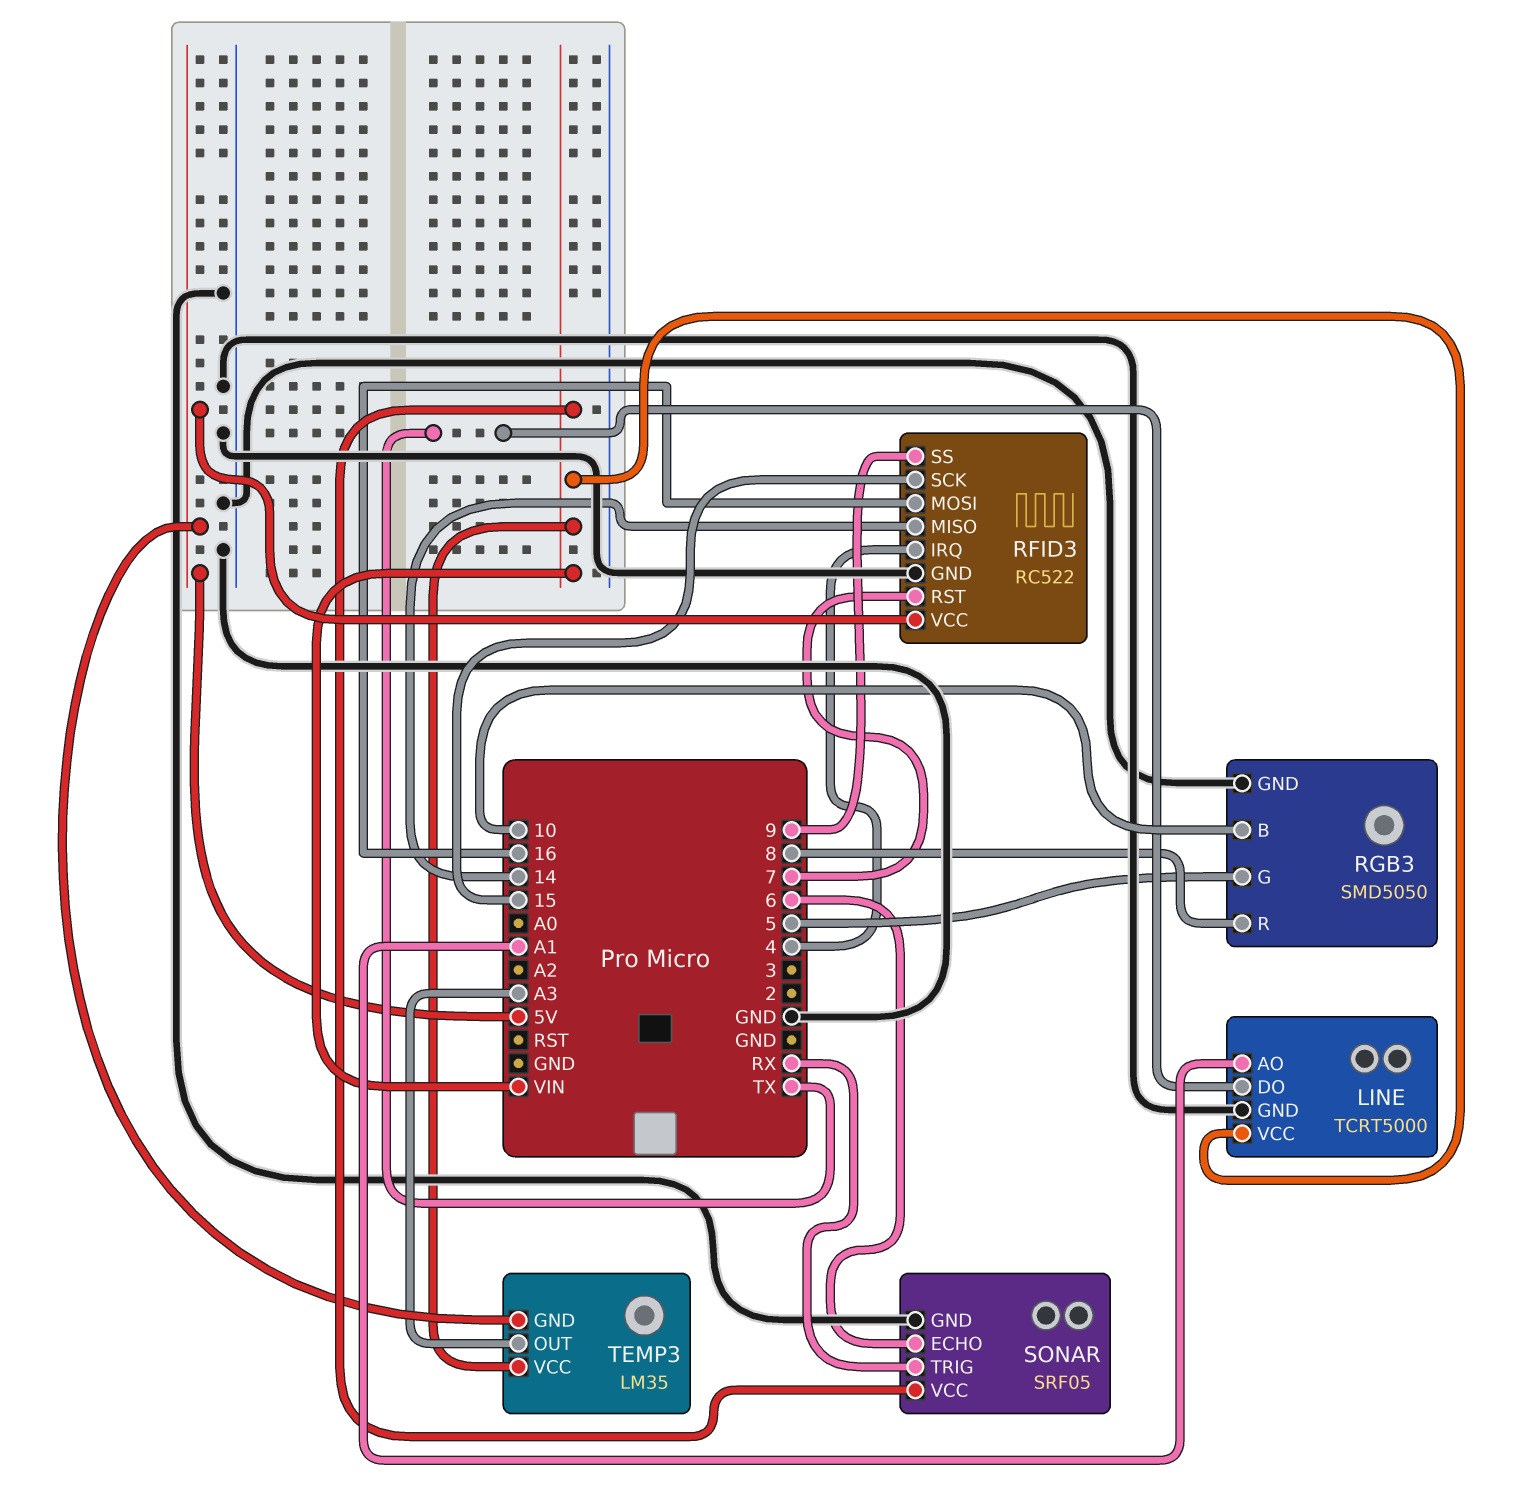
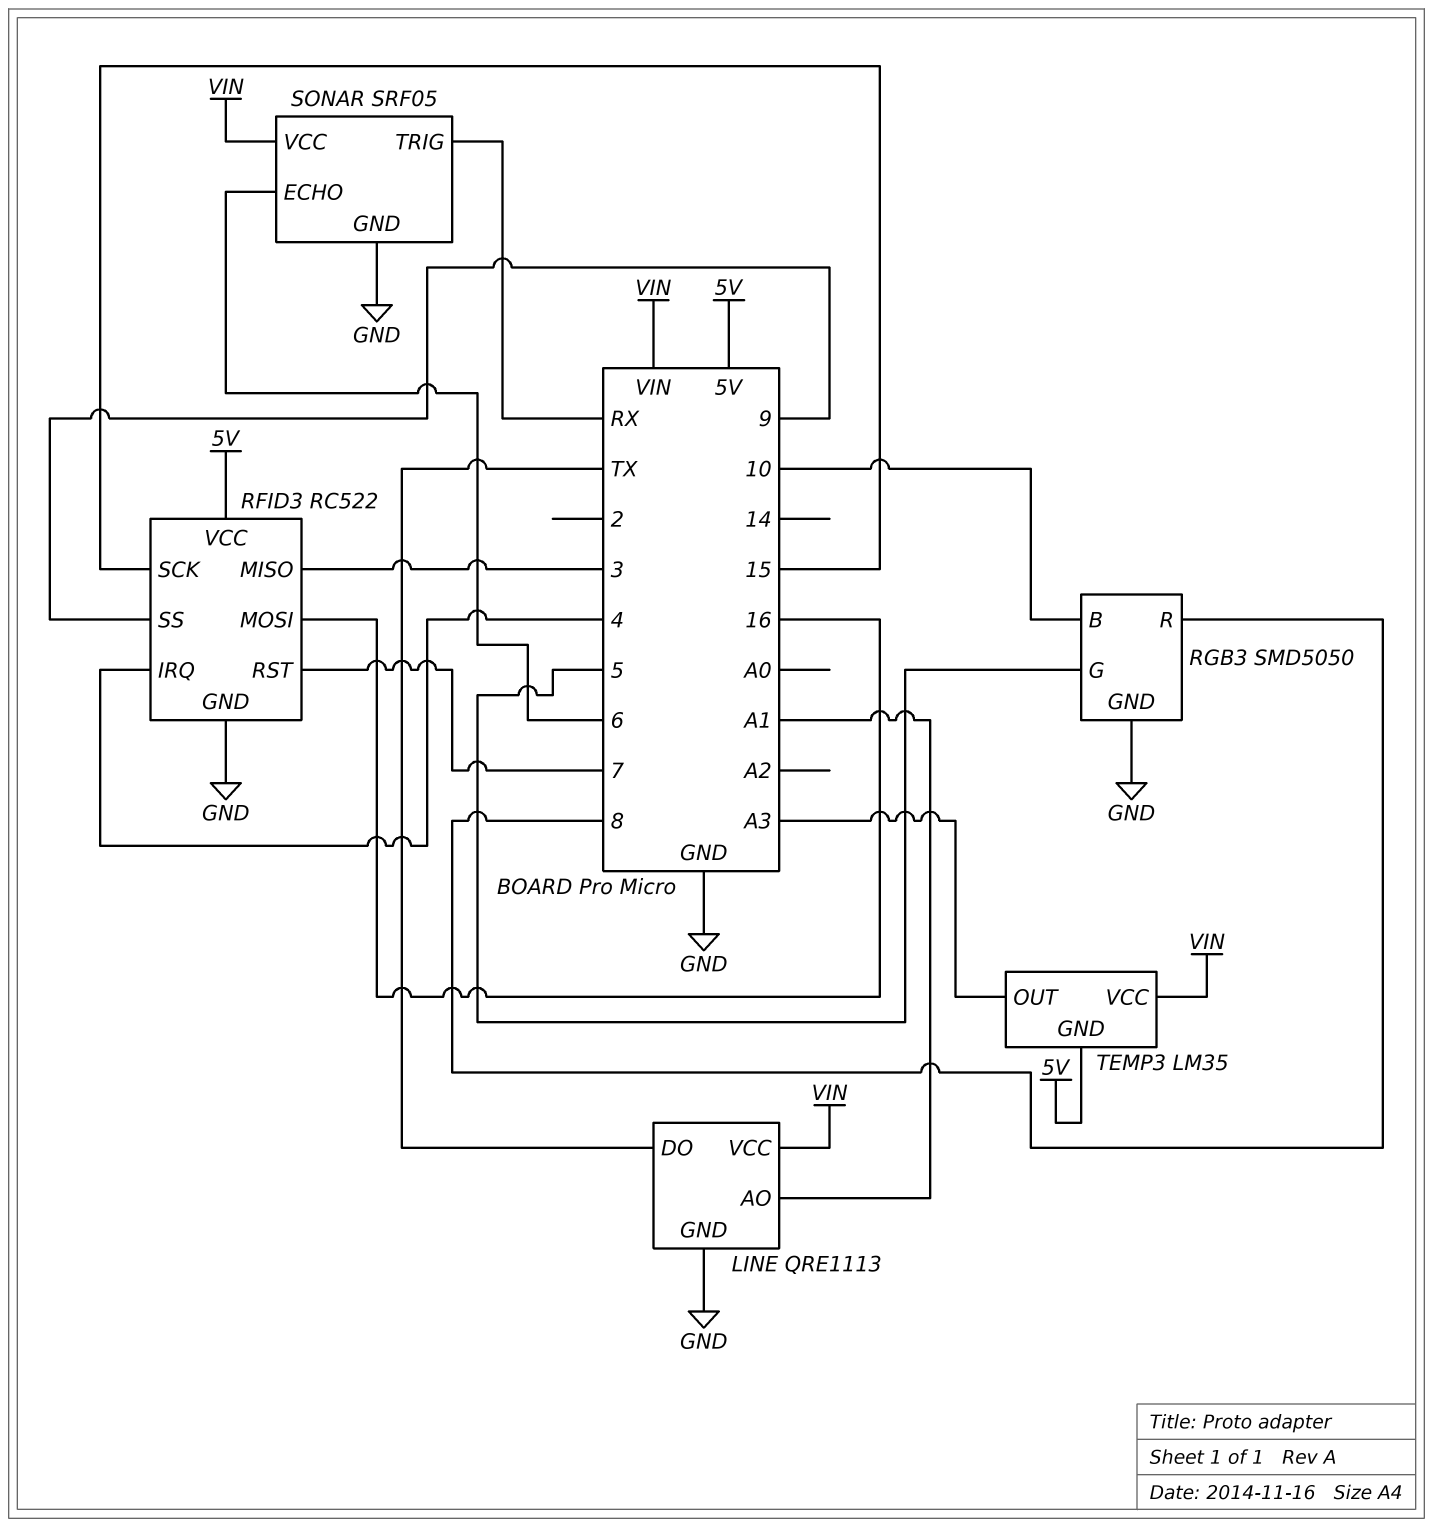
LINE: TCRT5000 -> QRE1113
RFID3 pin MISO: 14 -> 3

